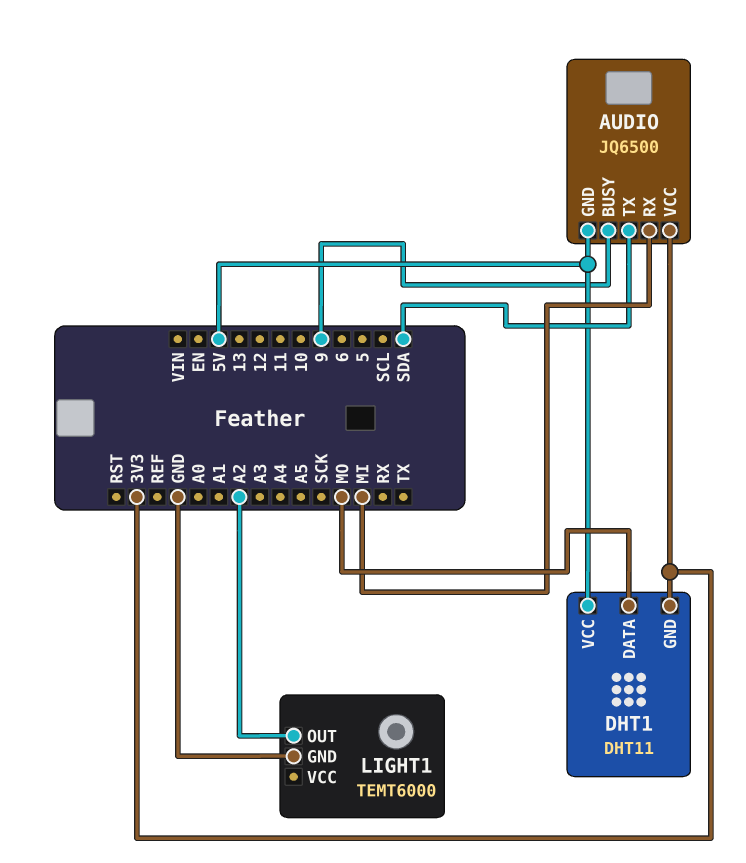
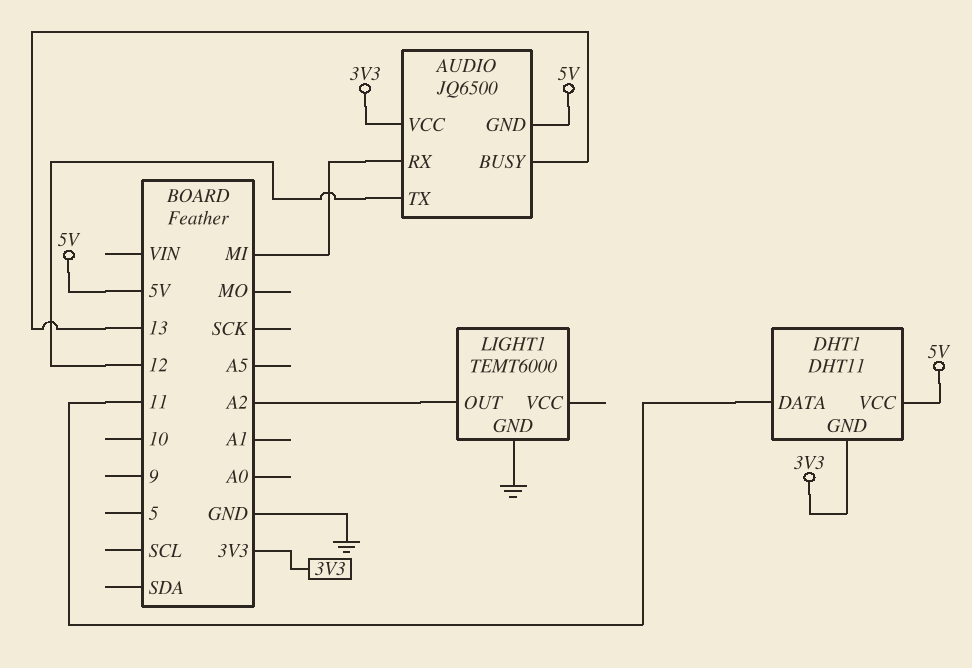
AUDIO pin BUSY: 9 -> 13
AUDIO pin TX: SDA -> 12
DHT1 pin DATA: MO -> 11

